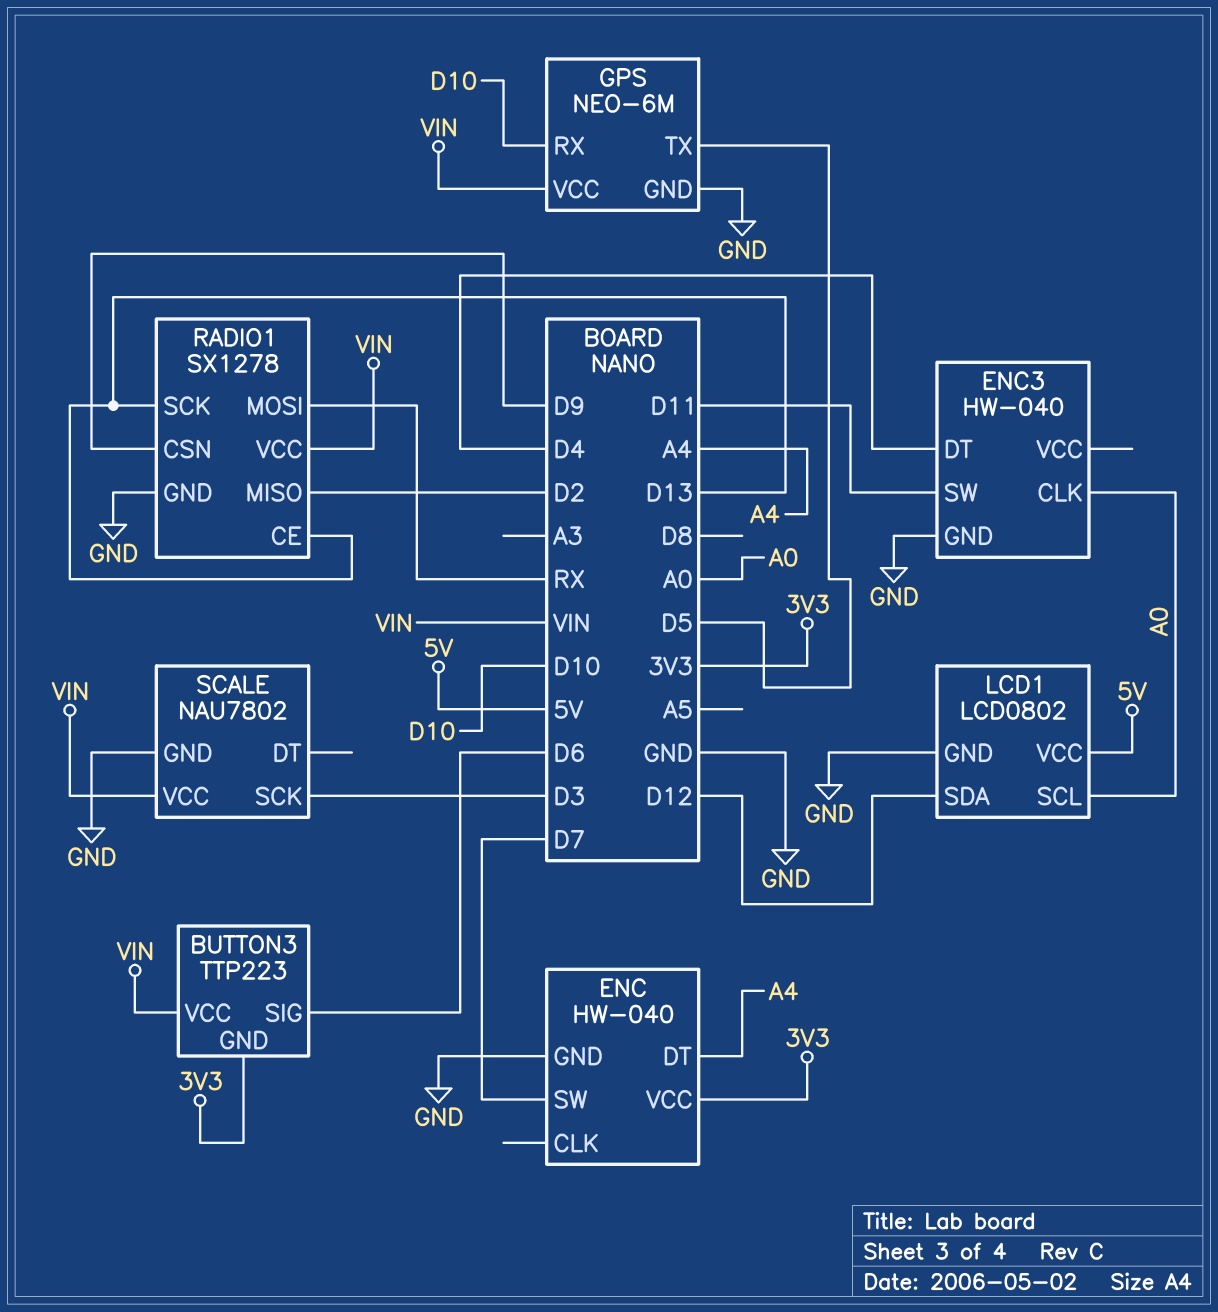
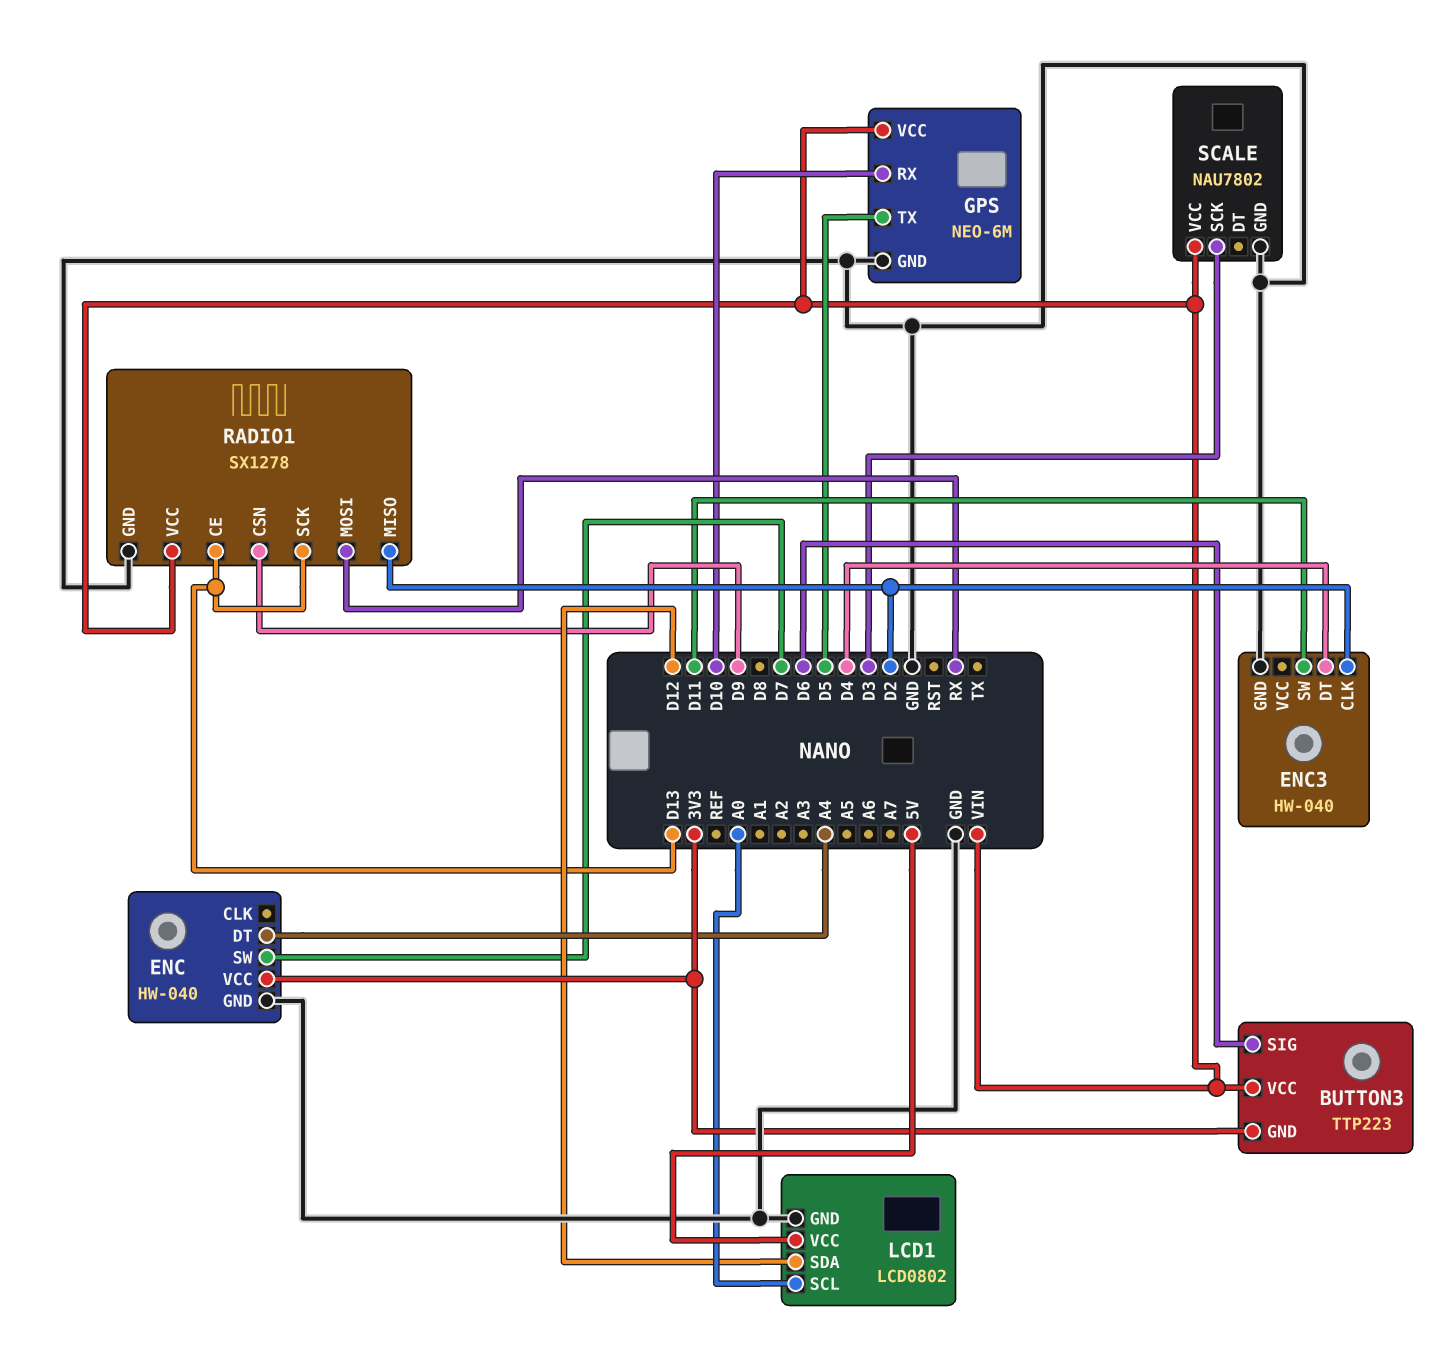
ENC3 pin CLK: A0 -> D2

